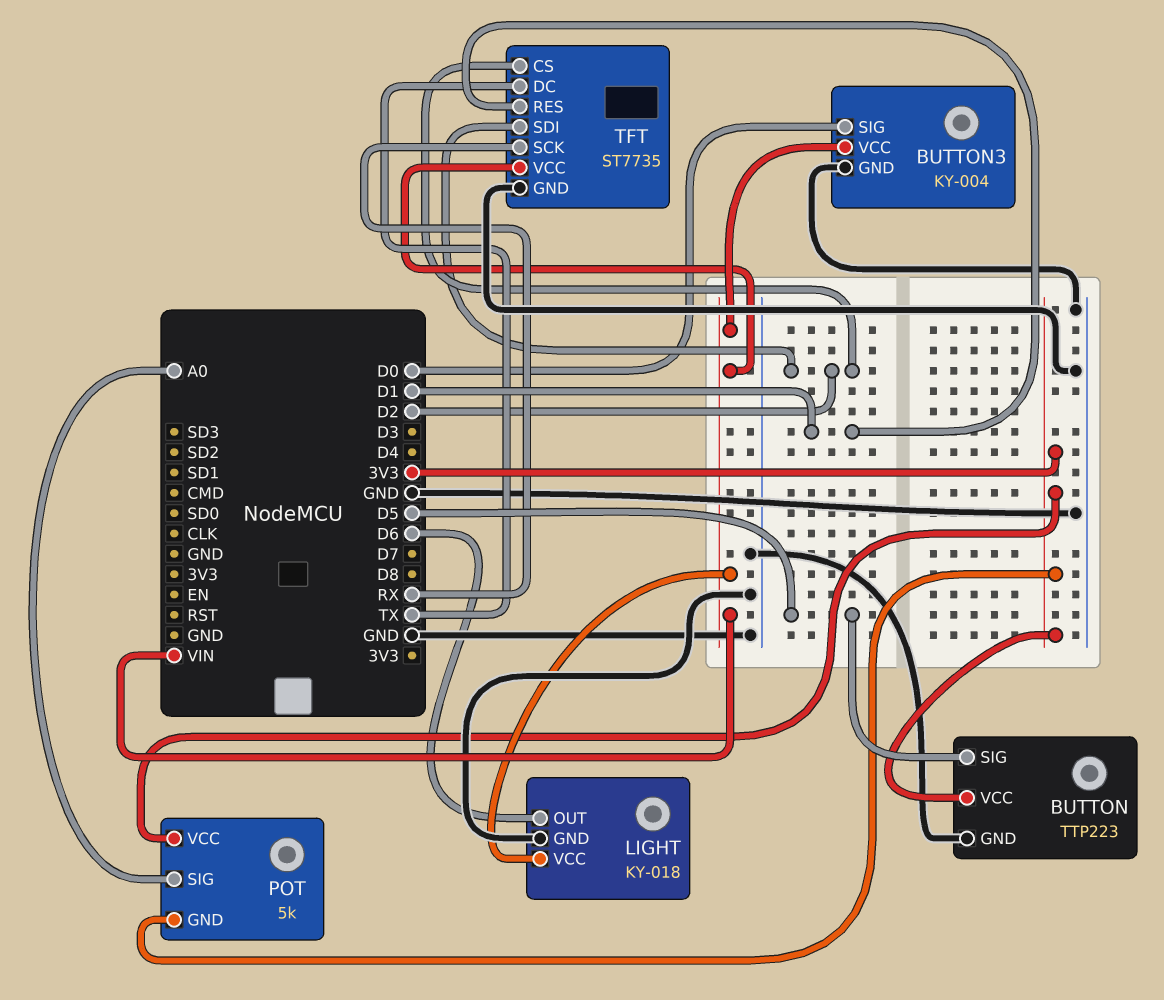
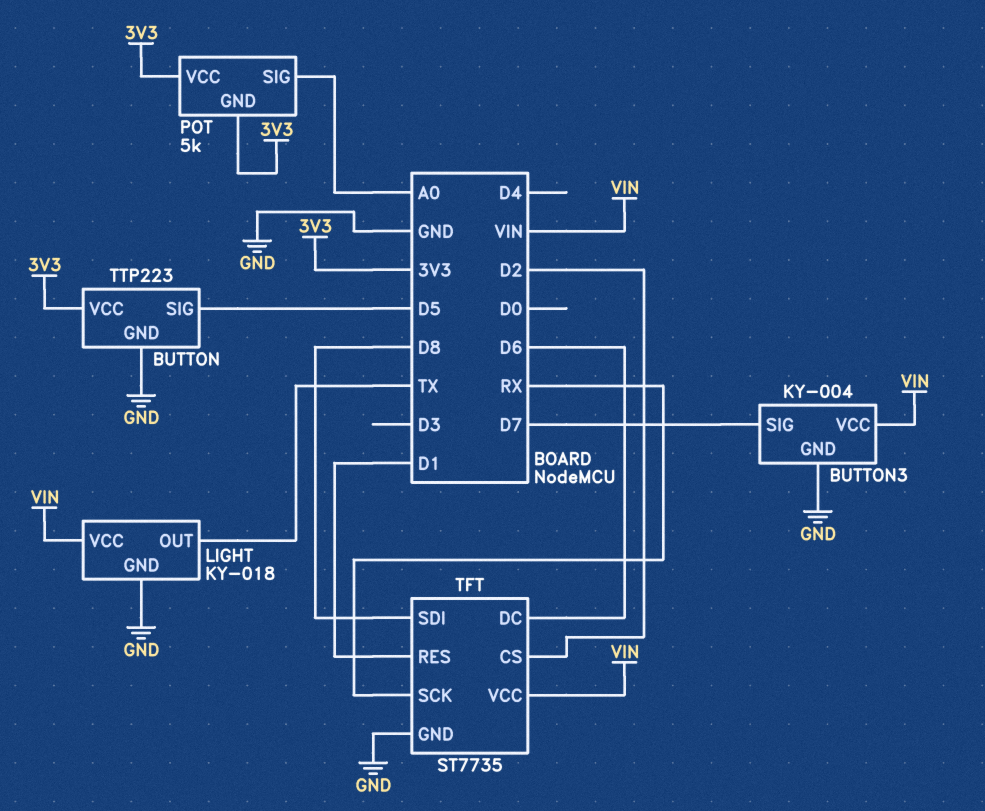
BUTTON3 pin SIG: D0 -> D7
LIGHT pin OUT: D6 -> TX
TFT pin DC: TX -> D6
TFT pin SDI: D2 -> D8

